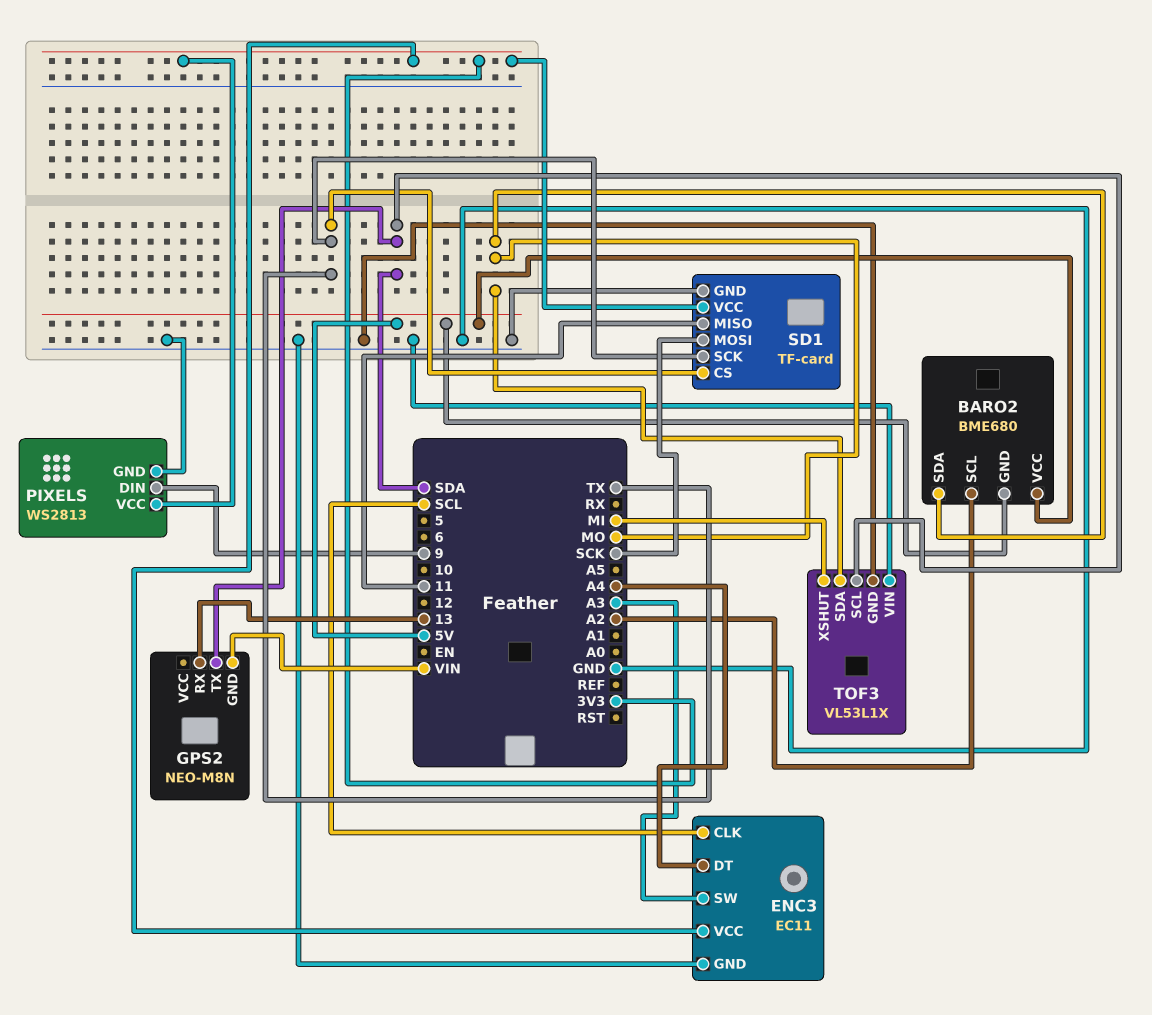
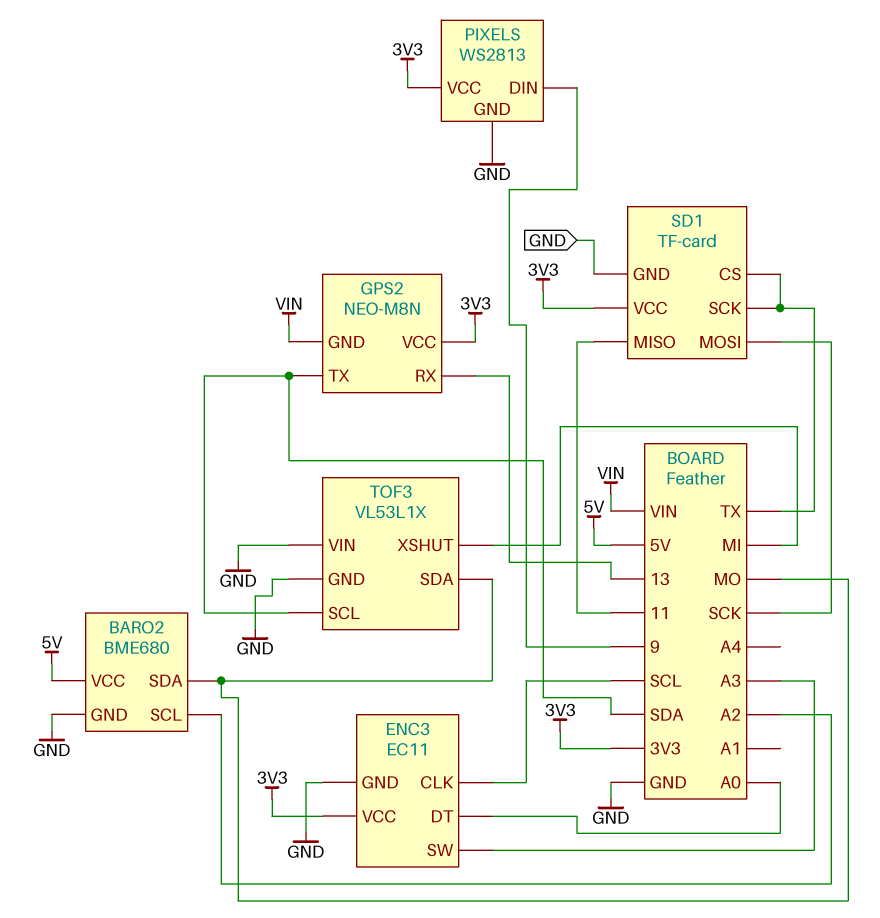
BARO2 pin GND: 5V -> GND
ENC3 pin DT: A4 -> A0
GPS2 pin VCC: none -> 3V3

